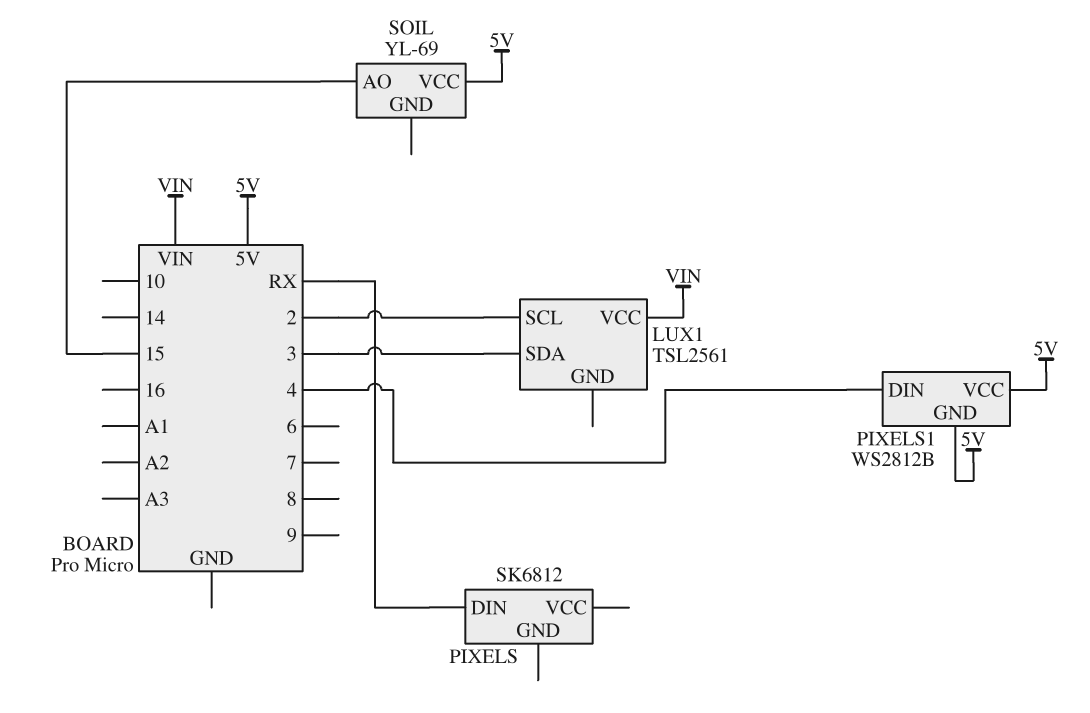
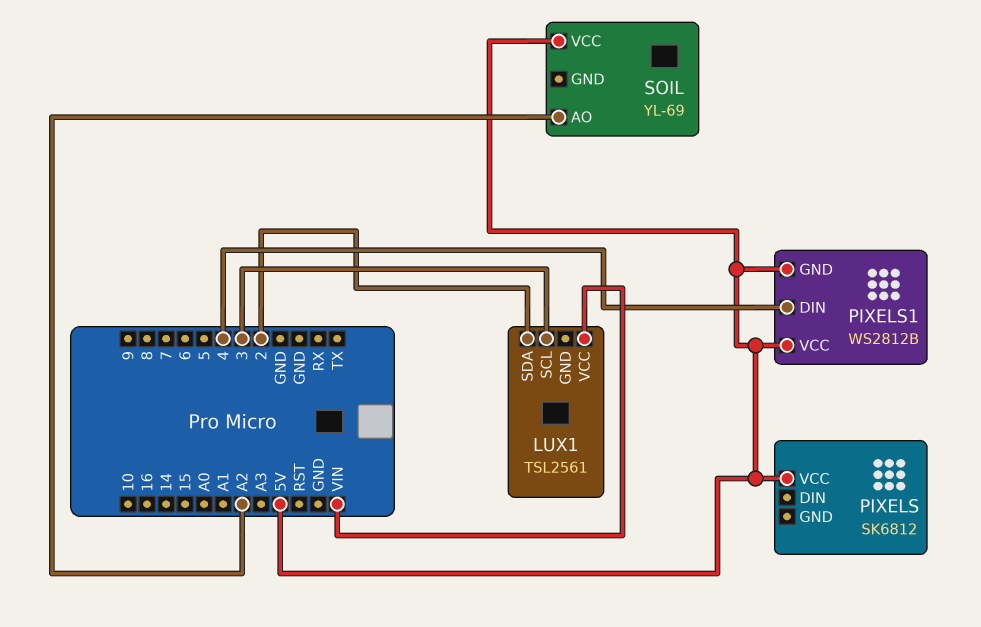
LUX1 pin SCL: 2 -> 3
LUX1 pin SDA: 3 -> 2
PIXELS pin DIN: RX -> none
PIXELS pin VCC: none -> 5V
SOIL pin AO: 15 -> A2

